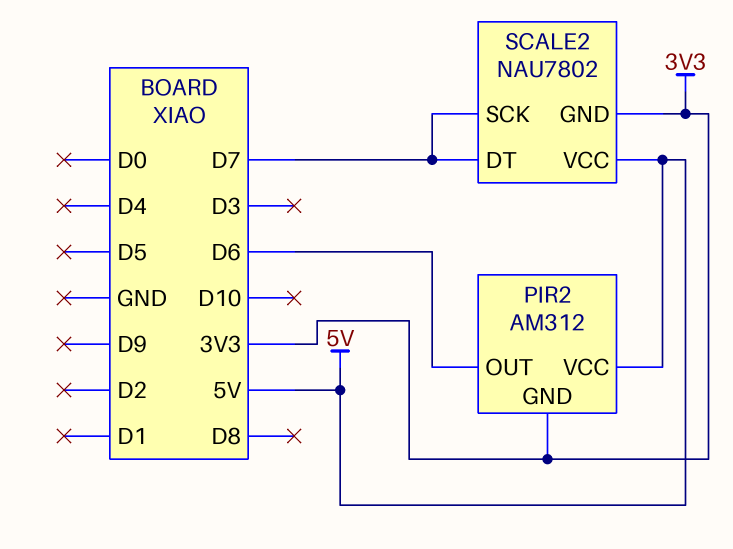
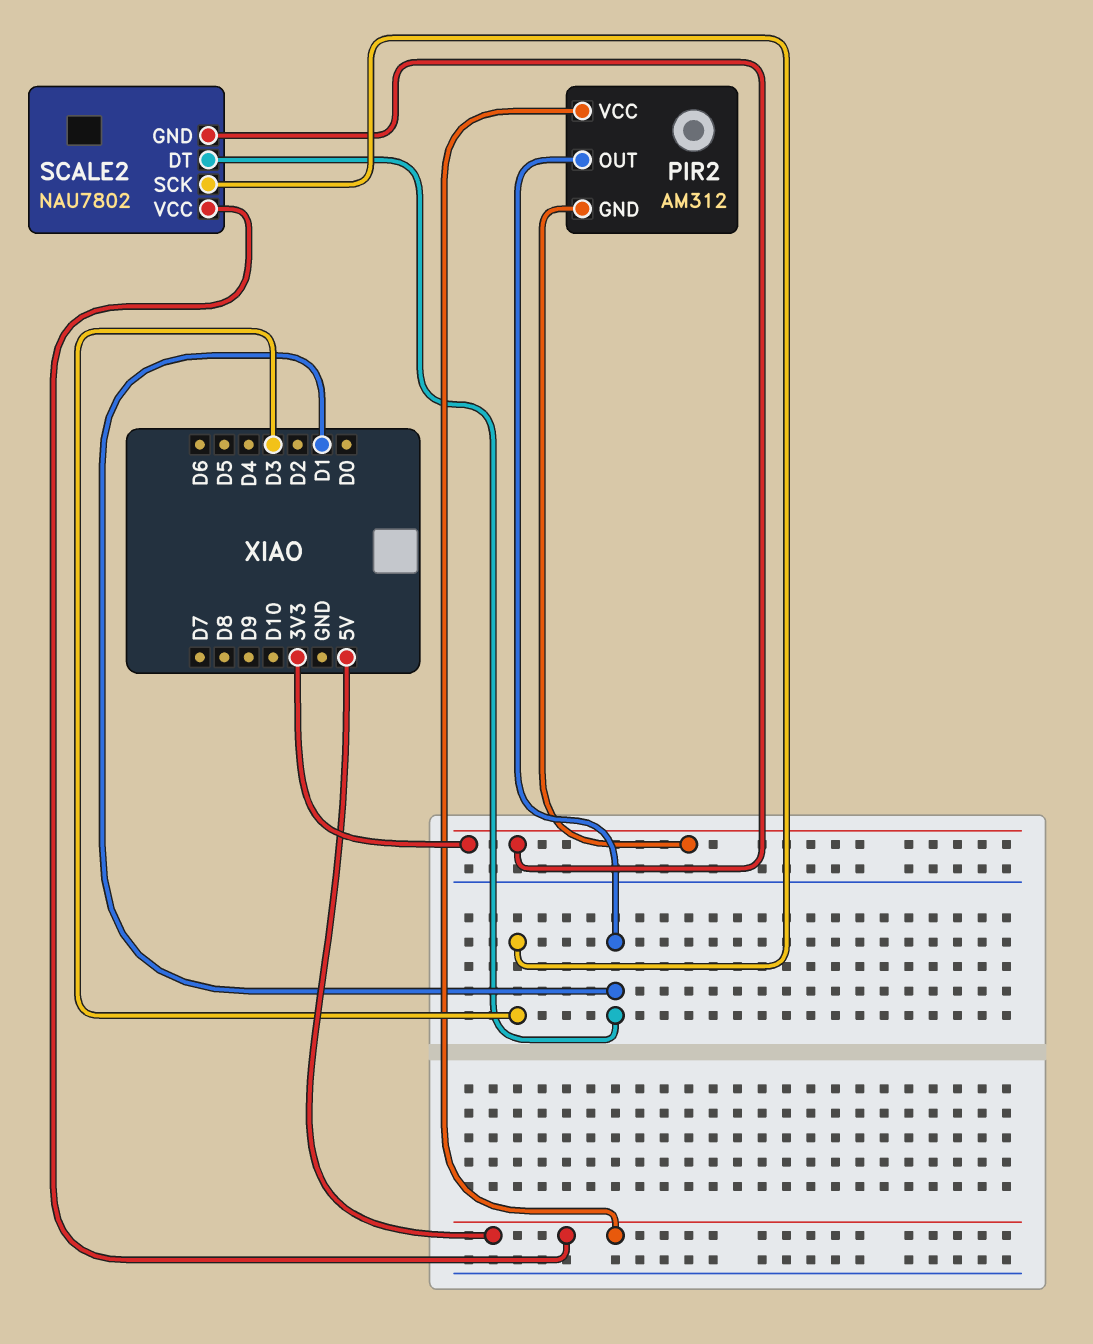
PIR2 pin OUT: D6 -> D1
SCALE2 pin DT: D7 -> D1
SCALE2 pin SCK: D7 -> D3

